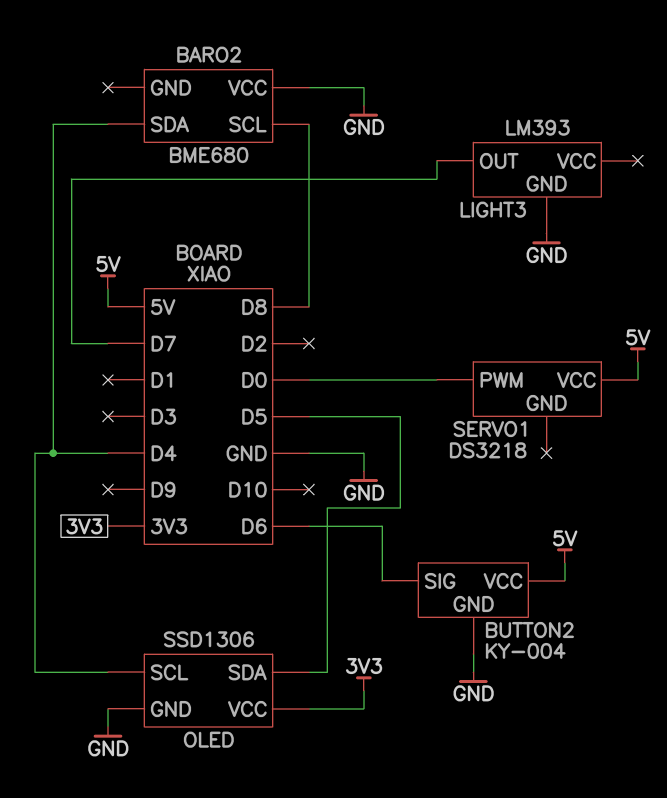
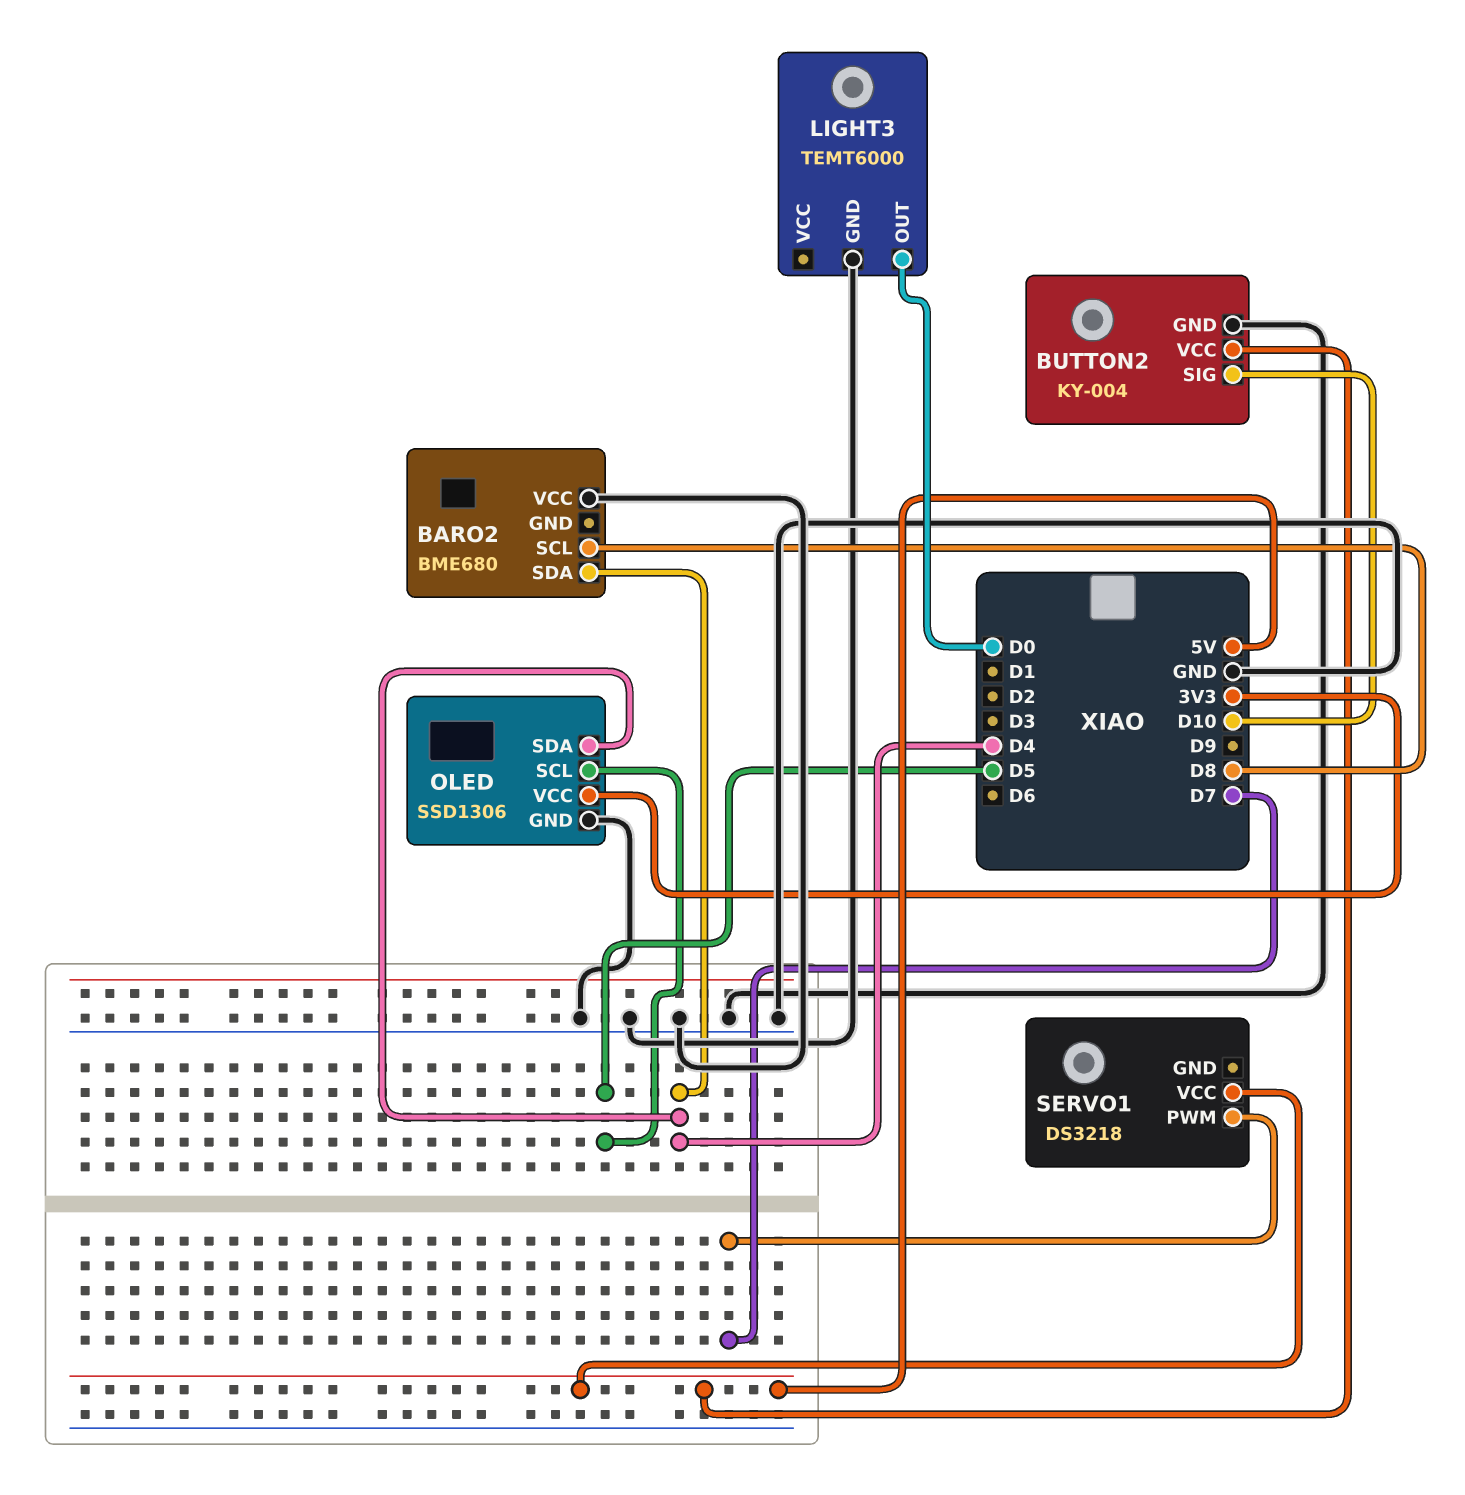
BUTTON2 pin SIG: D6 -> D10
LIGHT3: LM393 -> TEMT6000
LIGHT3 pin OUT: D7 -> D0
OLED pin SCL: D4 -> D5
OLED pin SDA: D5 -> D4
SERVO1 pin PWM: D0 -> D7

